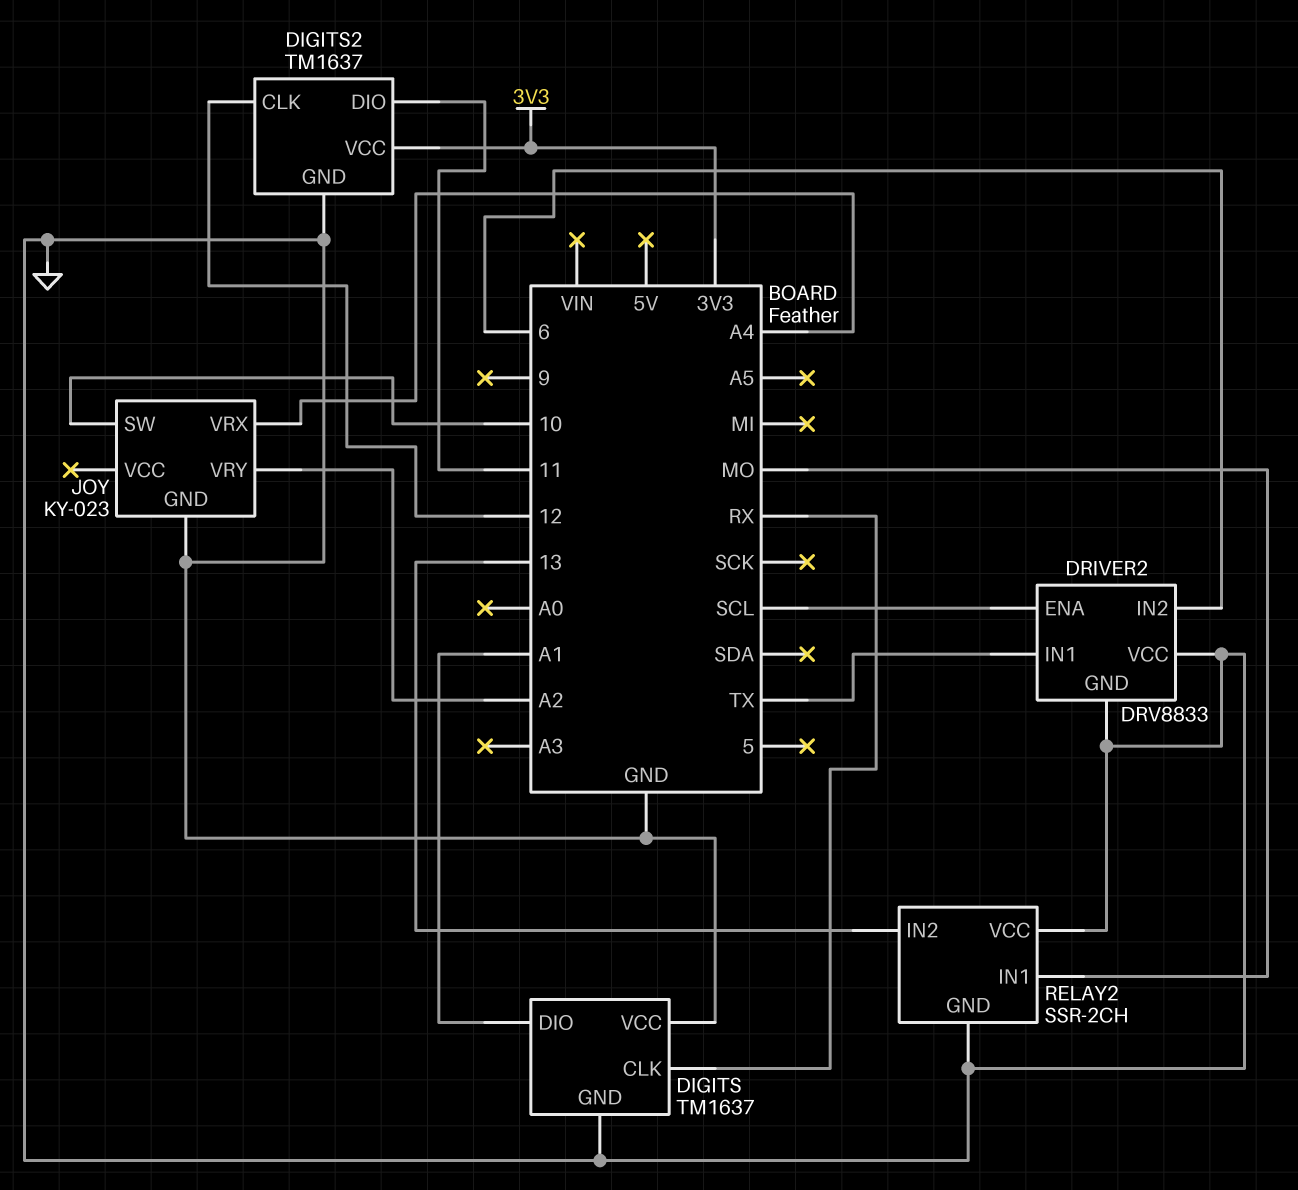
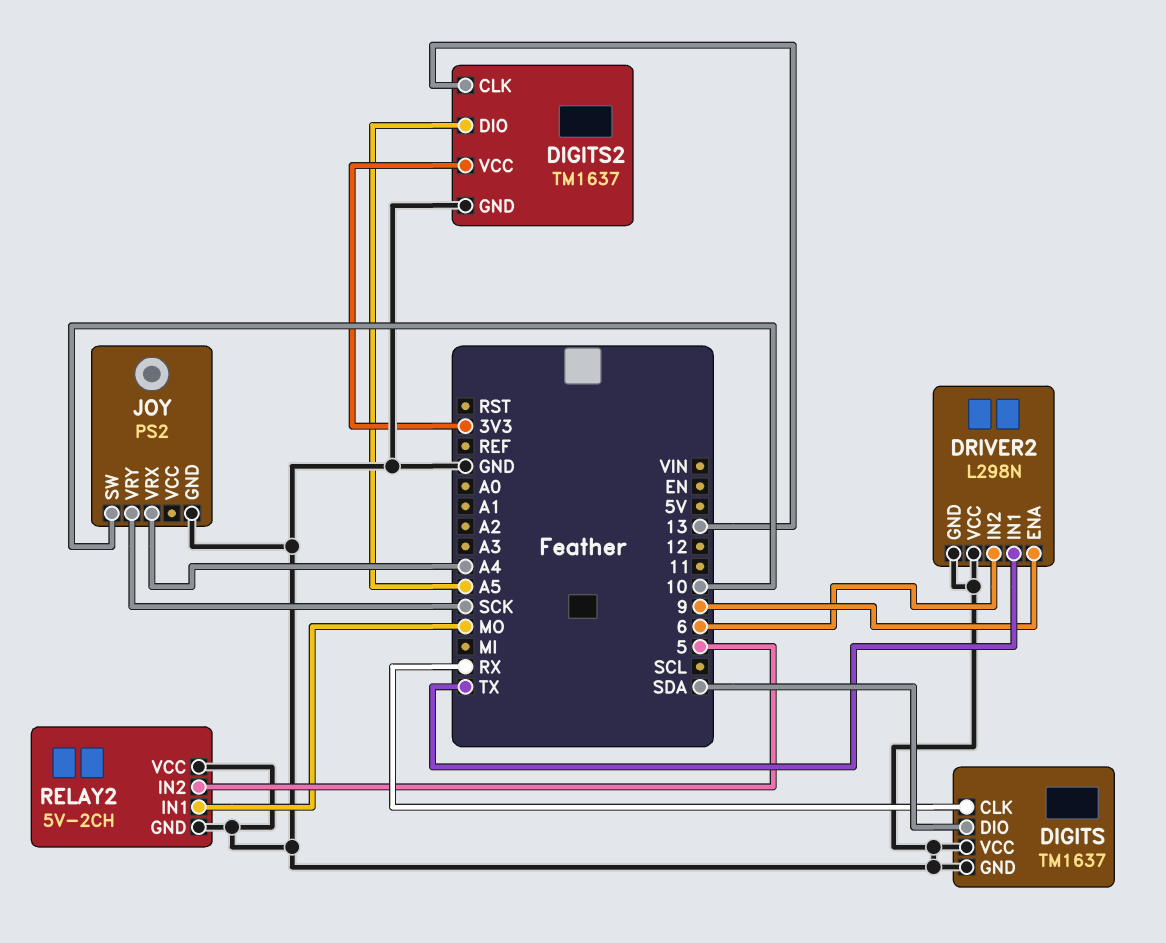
DIGITS pin DIO: A1 -> SDA
DIGITS2 pin CLK: 12 -> 13
DIGITS2 pin DIO: 11 -> A5
DRIVER2: DRV8833 -> L298N
DRIVER2 pin ENA: SCL -> 9
JOY: KY-023 -> PS2
JOY pin VRY: A2 -> SCK
RELAY2: SSR-2CH -> 5V-2CH
RELAY2 pin IN2: 13 -> 5

